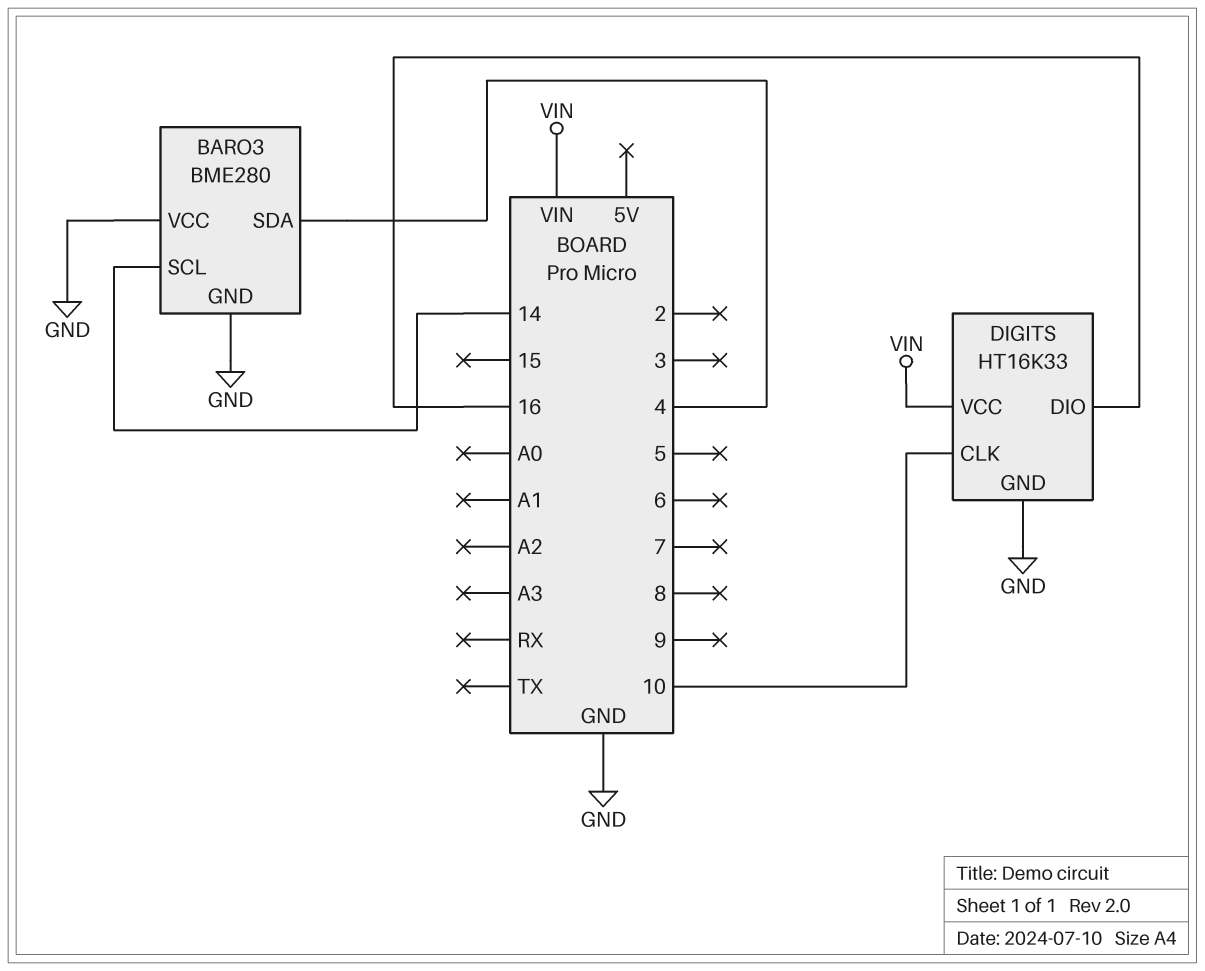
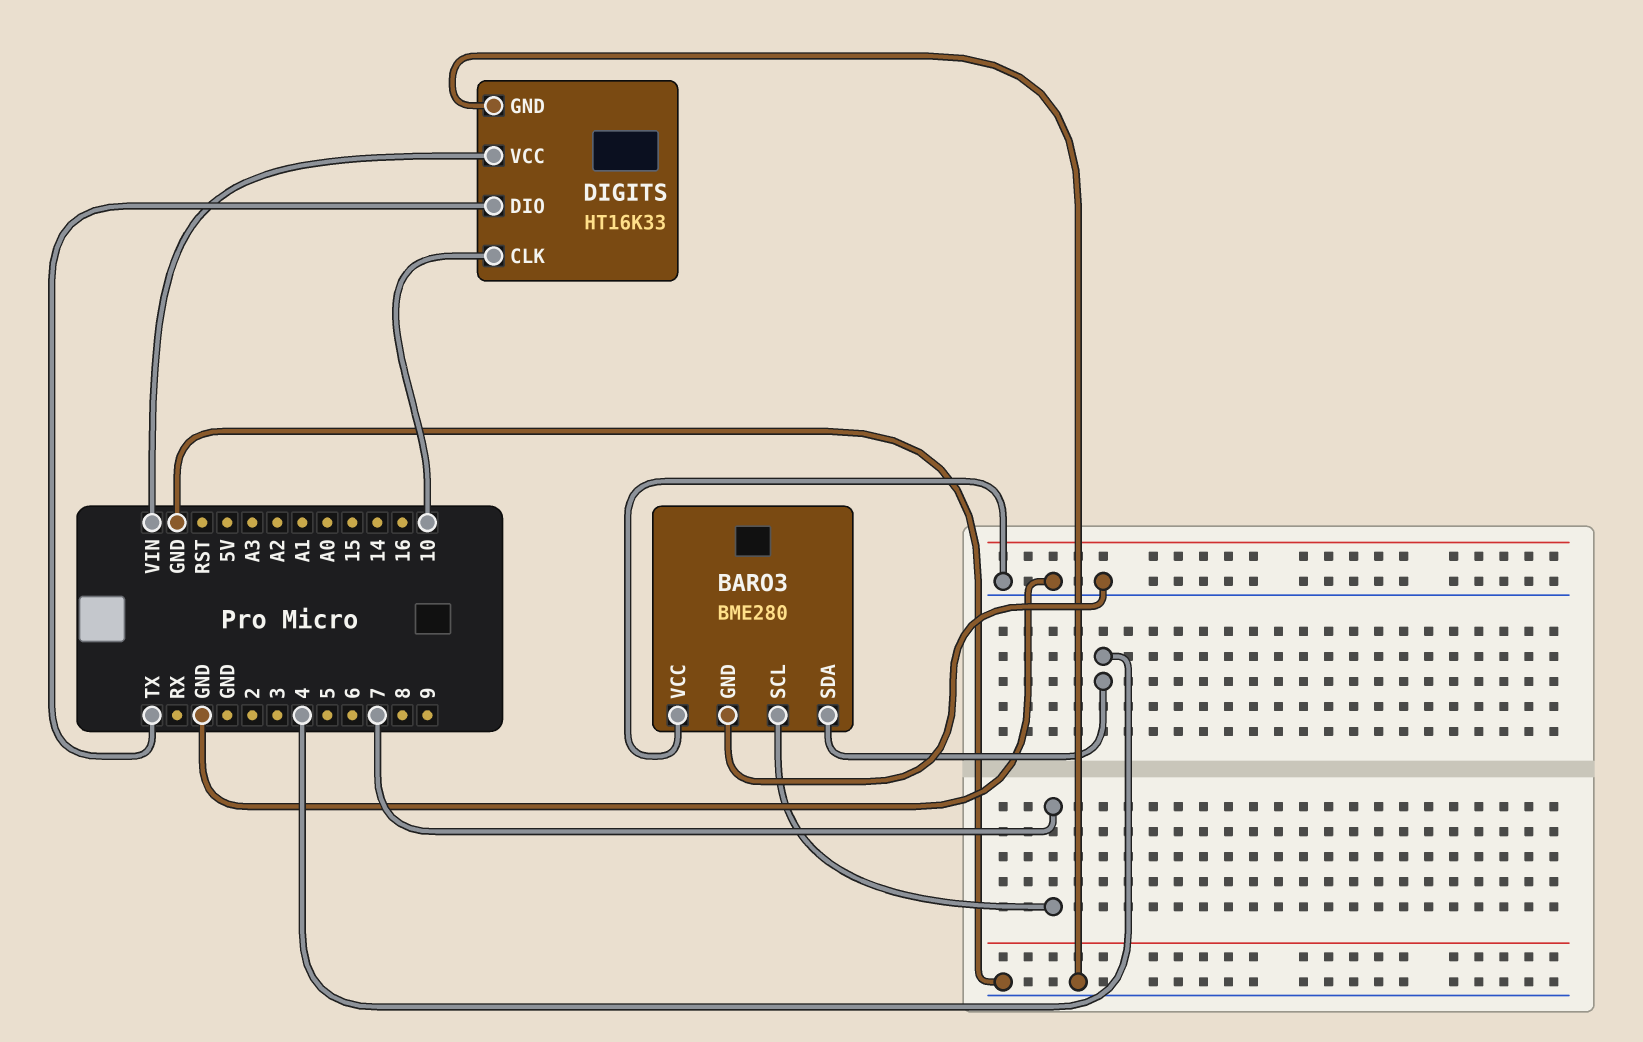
BARO3 pin SCL: 14 -> 7
DIGITS pin DIO: 16 -> TX

